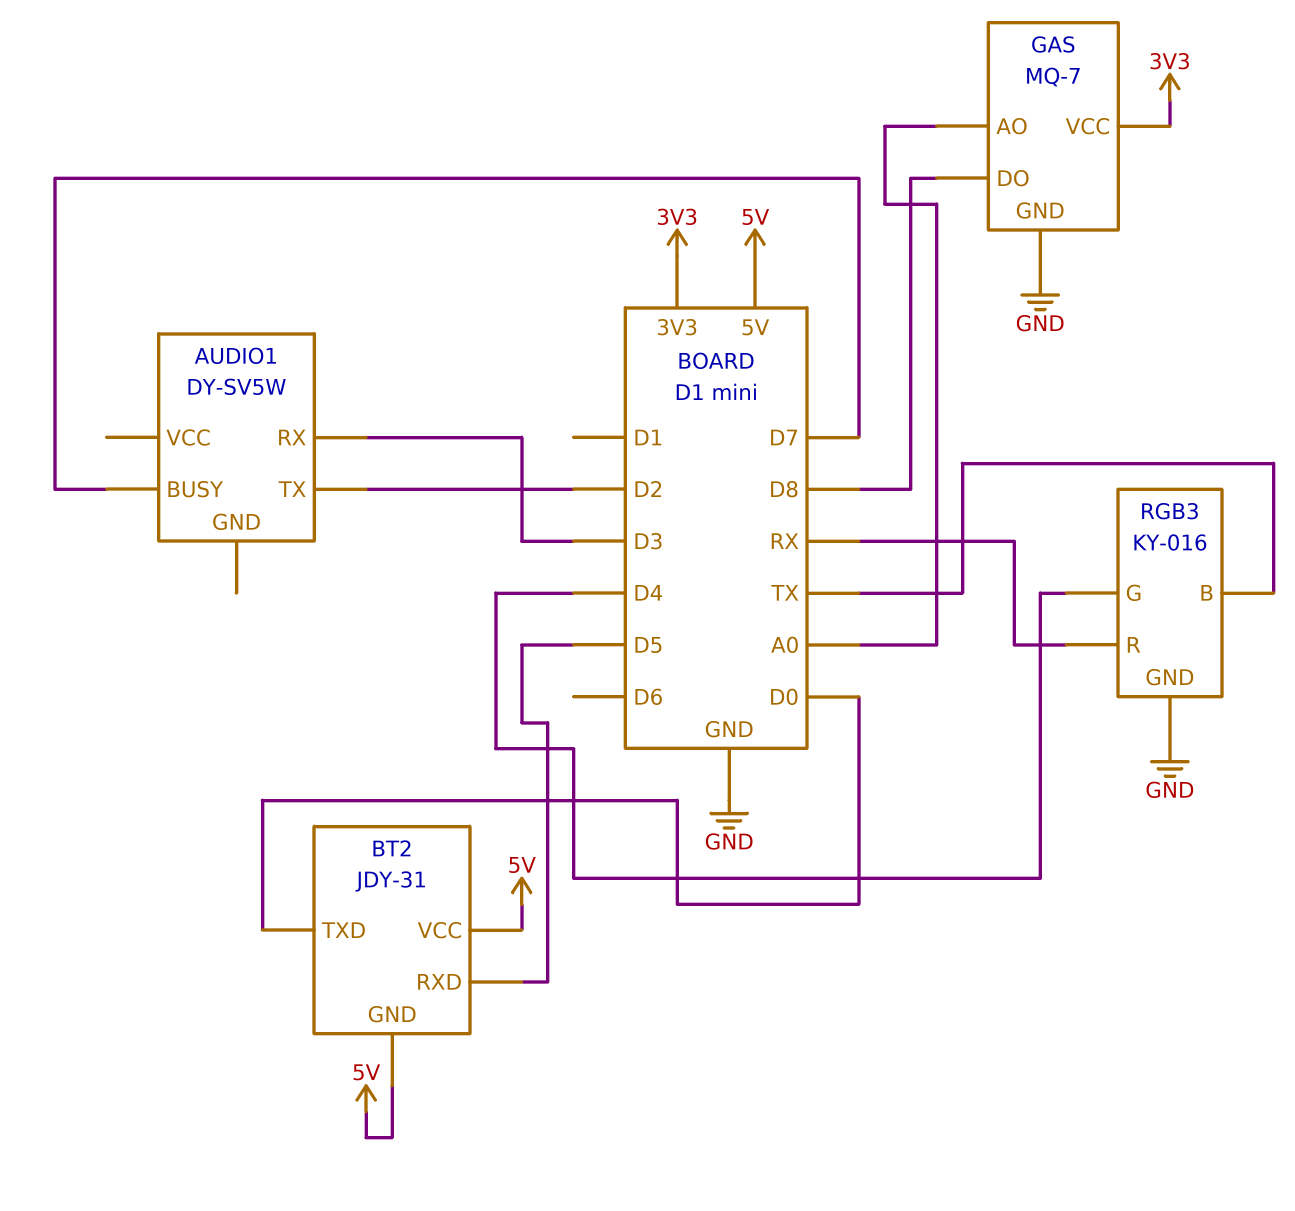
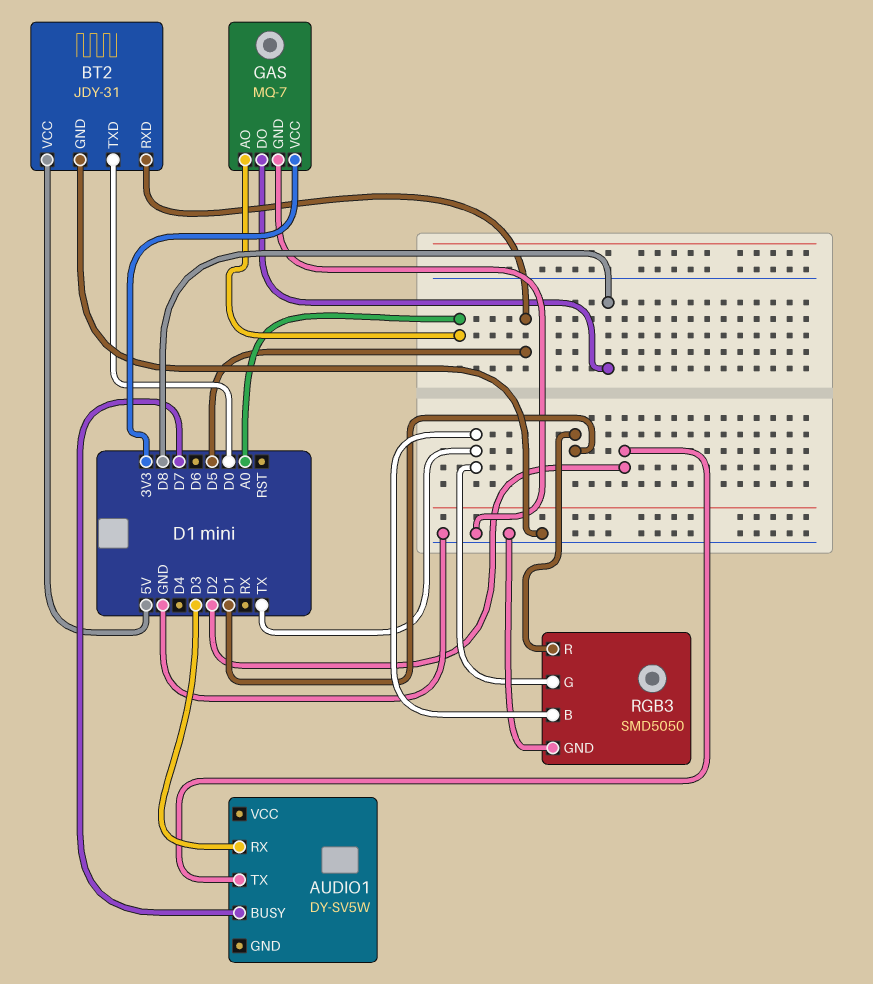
BT2 pin GND: 5V -> GND
RGB3: KY-016 -> SMD5050
RGB3 pin G: D4 -> TX
RGB3 pin R: RX -> D1

